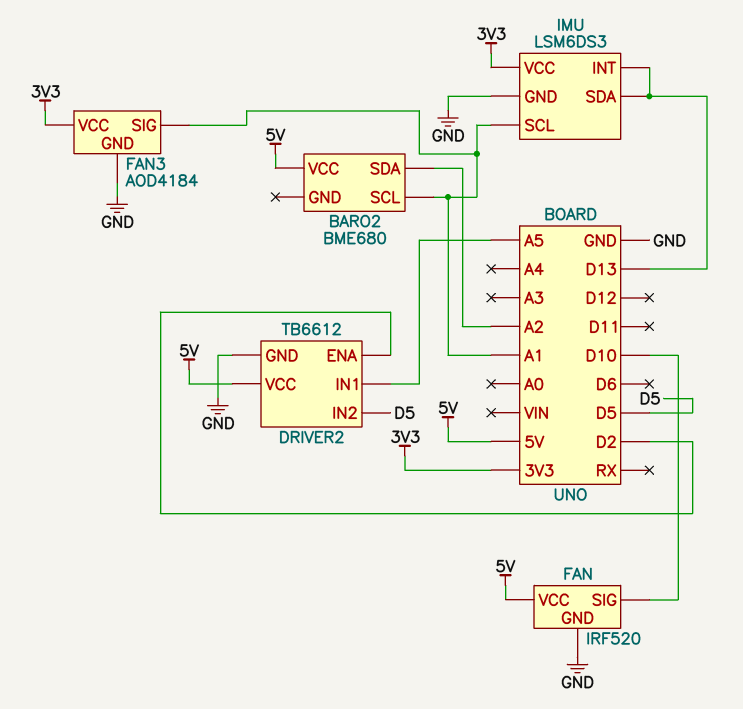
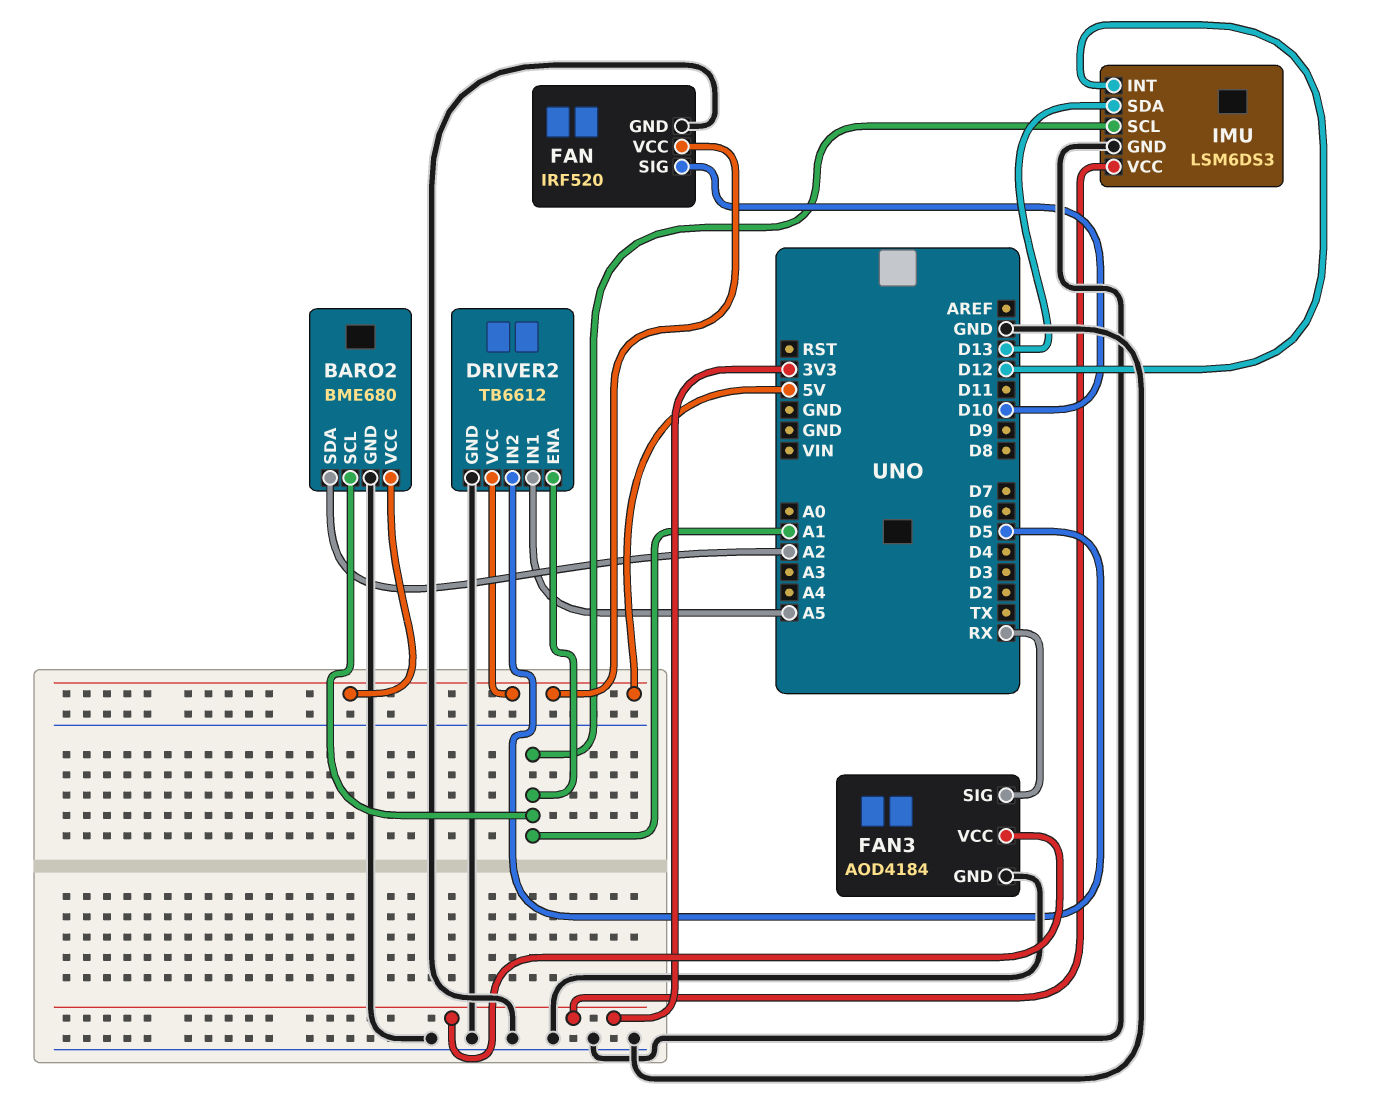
BARO2 pin GND: none -> GND
DRIVER2 pin ENA: D2 -> A1
FAN3 pin SIG: A1 -> RX
IMU pin INT: D13 -> D12

